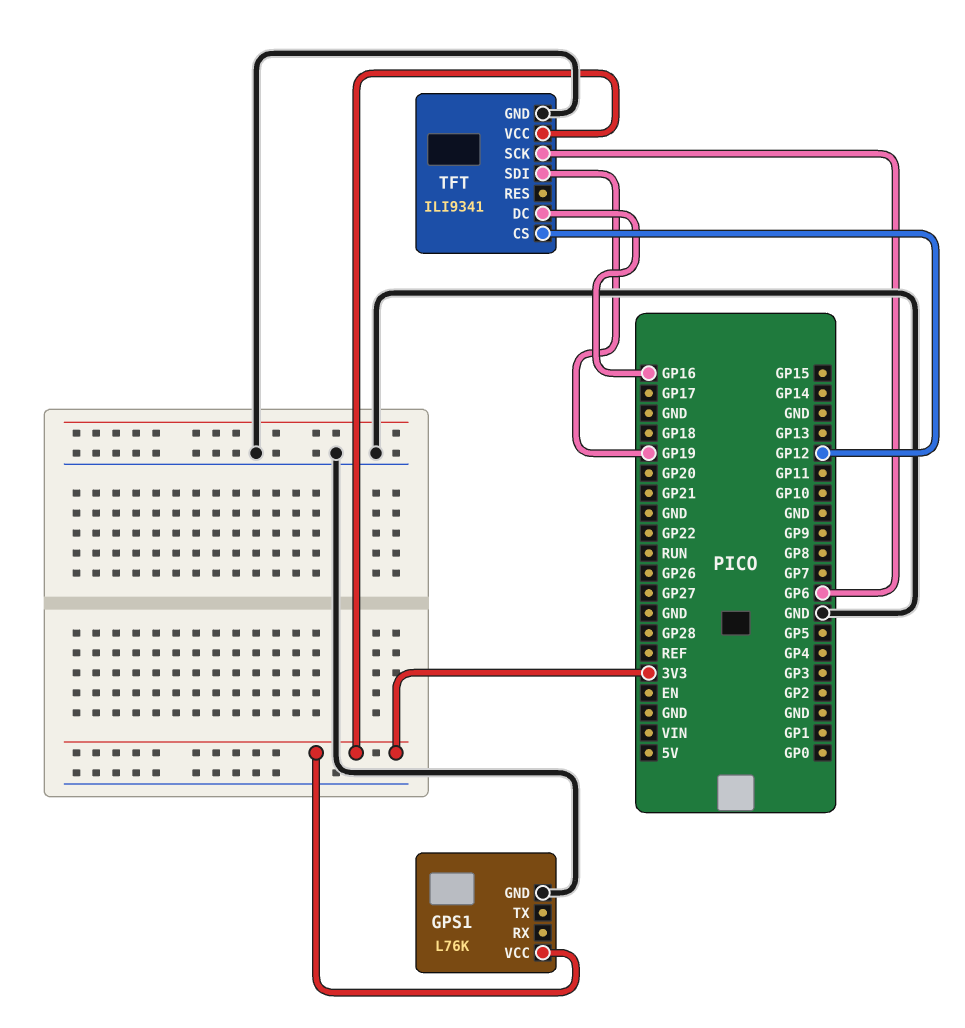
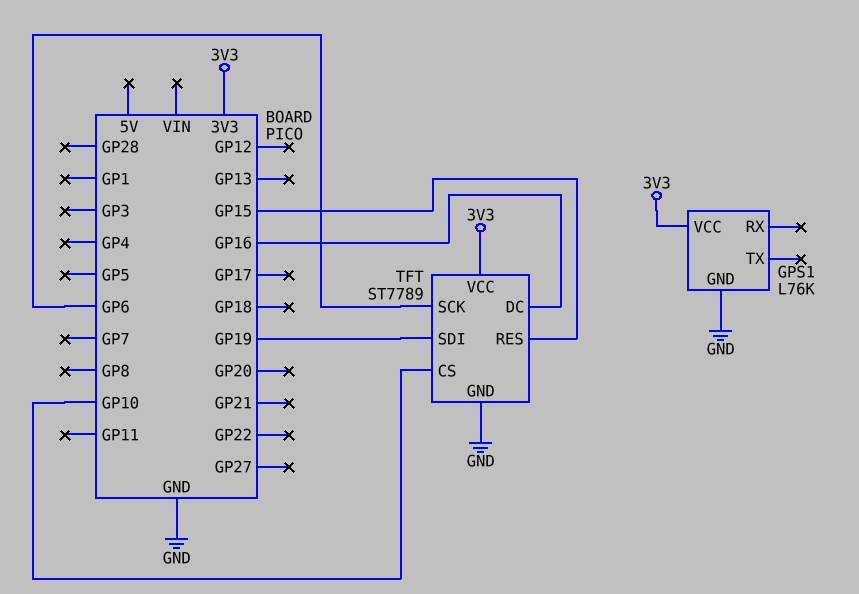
TFT: ILI9341 -> ST7789
TFT pin CS: GP12 -> GP10
TFT pin RES: none -> GP15

